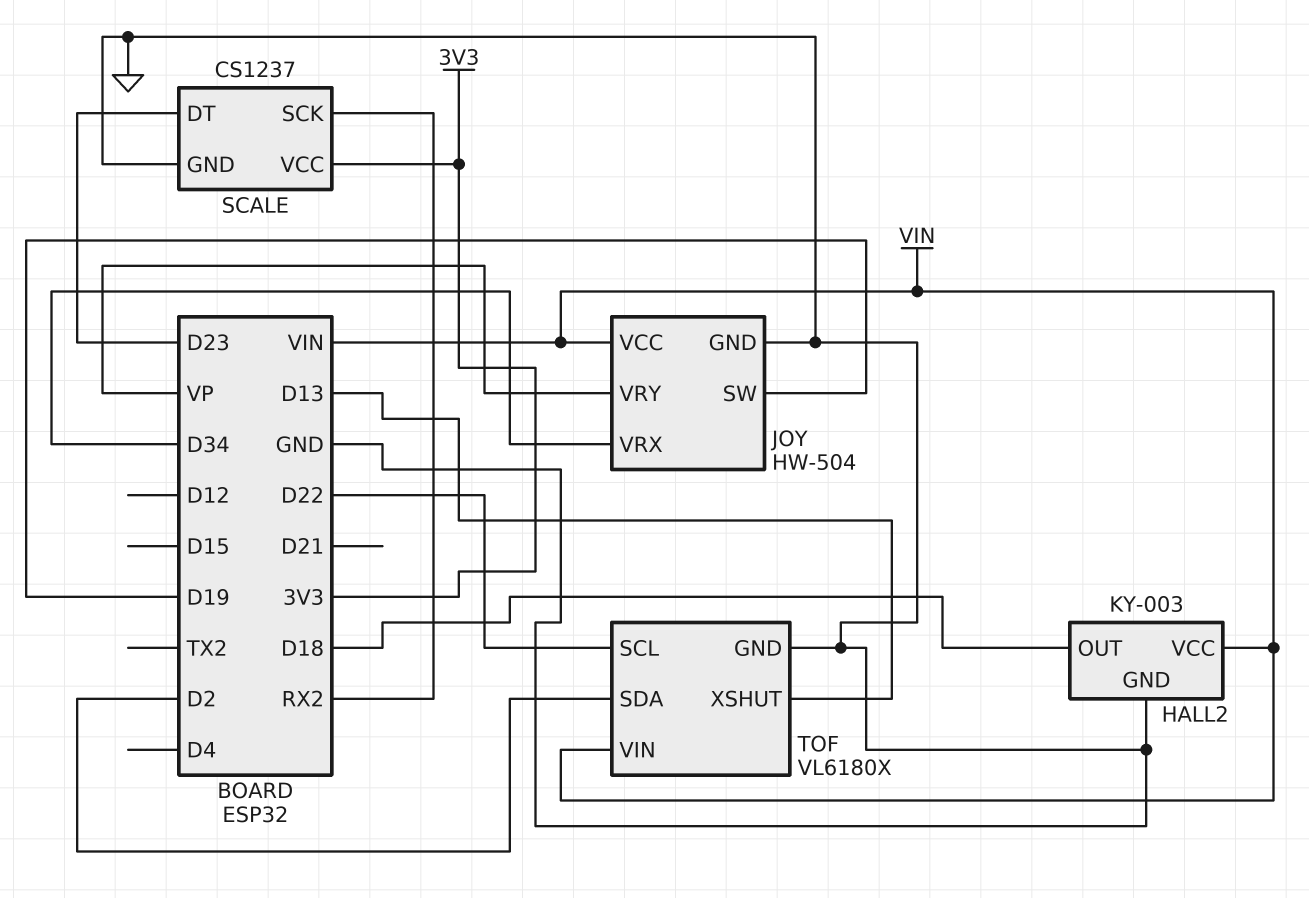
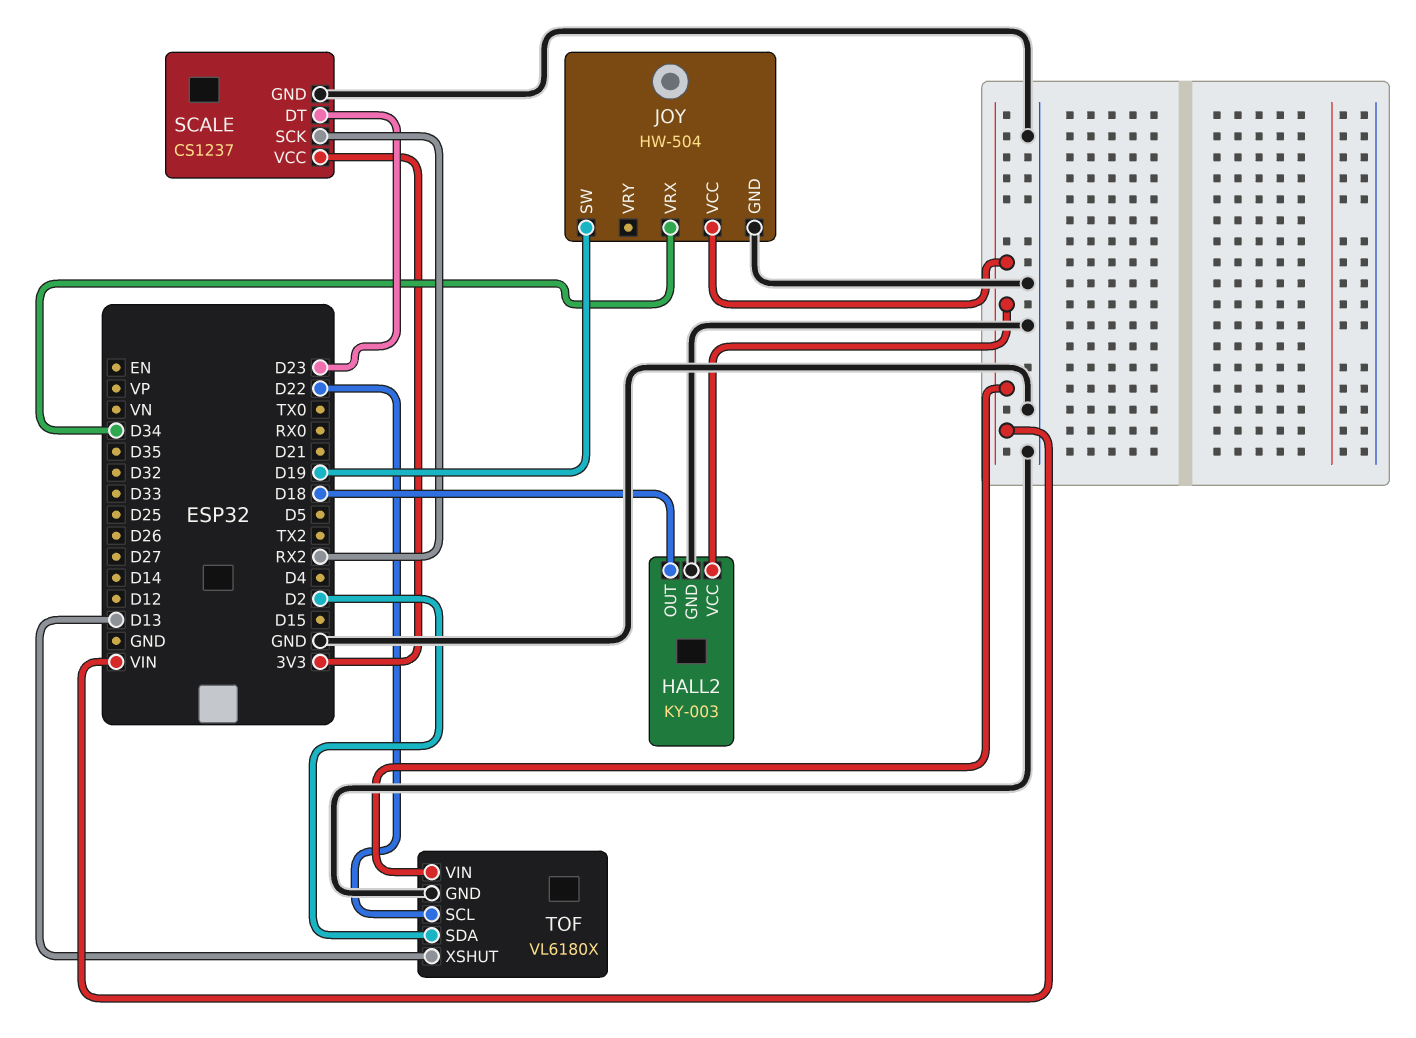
JOY pin VRY: VP -> none

